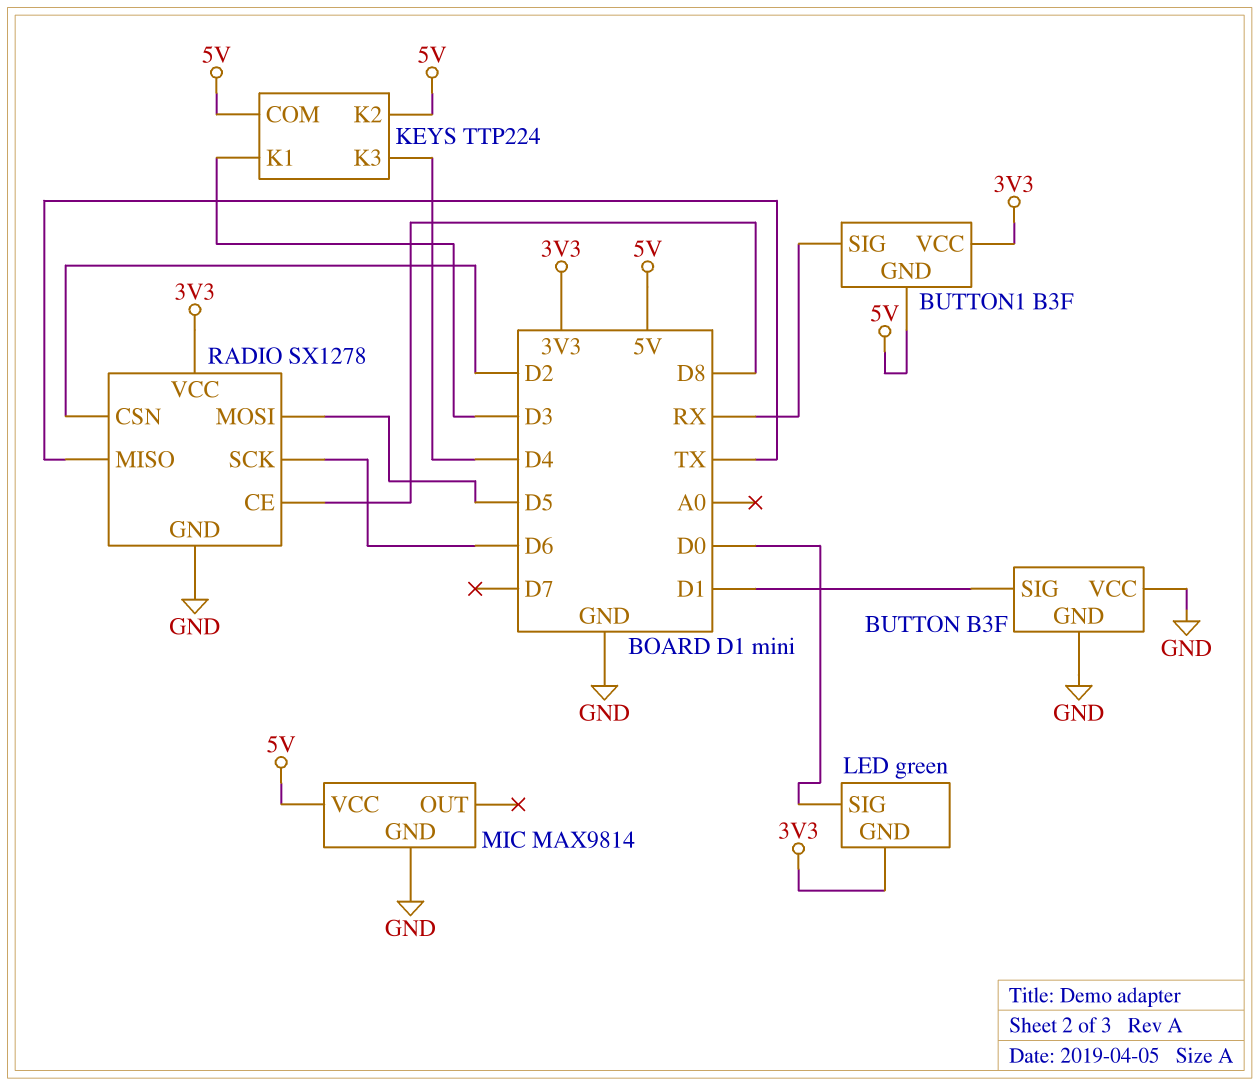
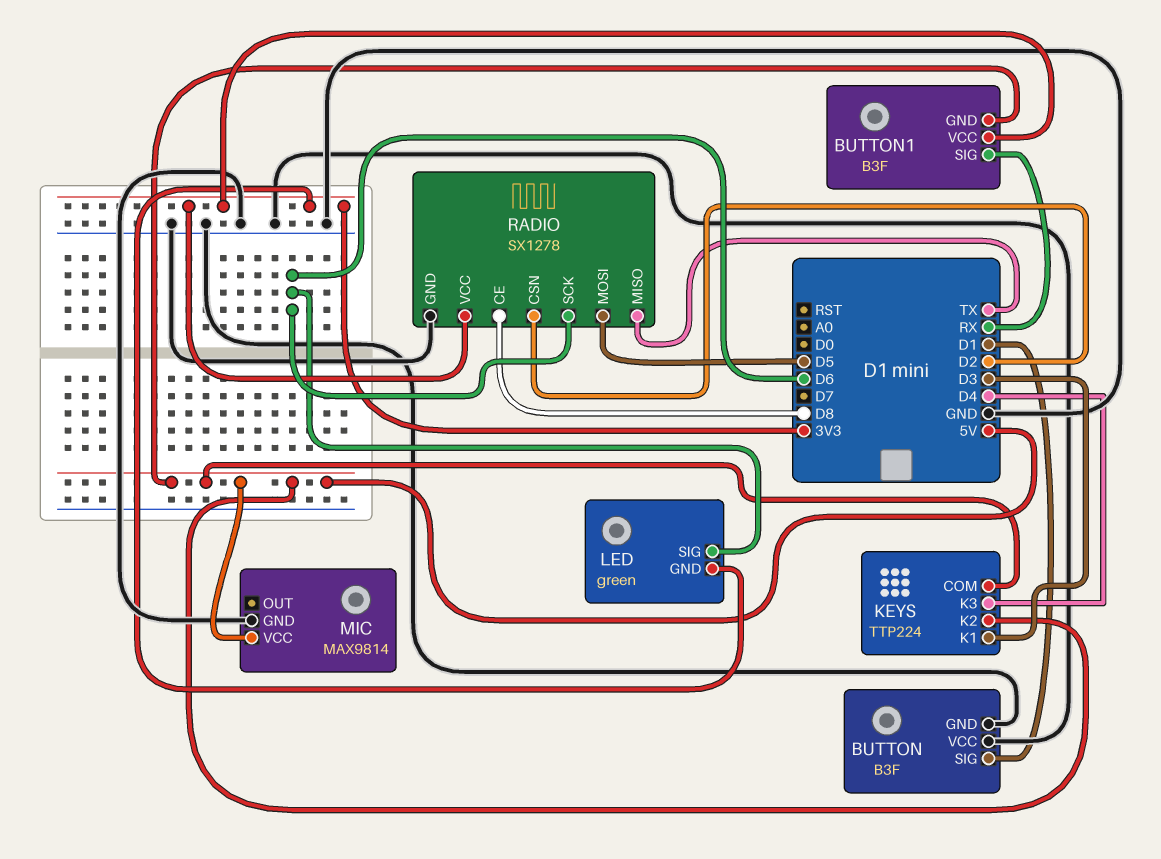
LED pin SIG: D0 -> D6

